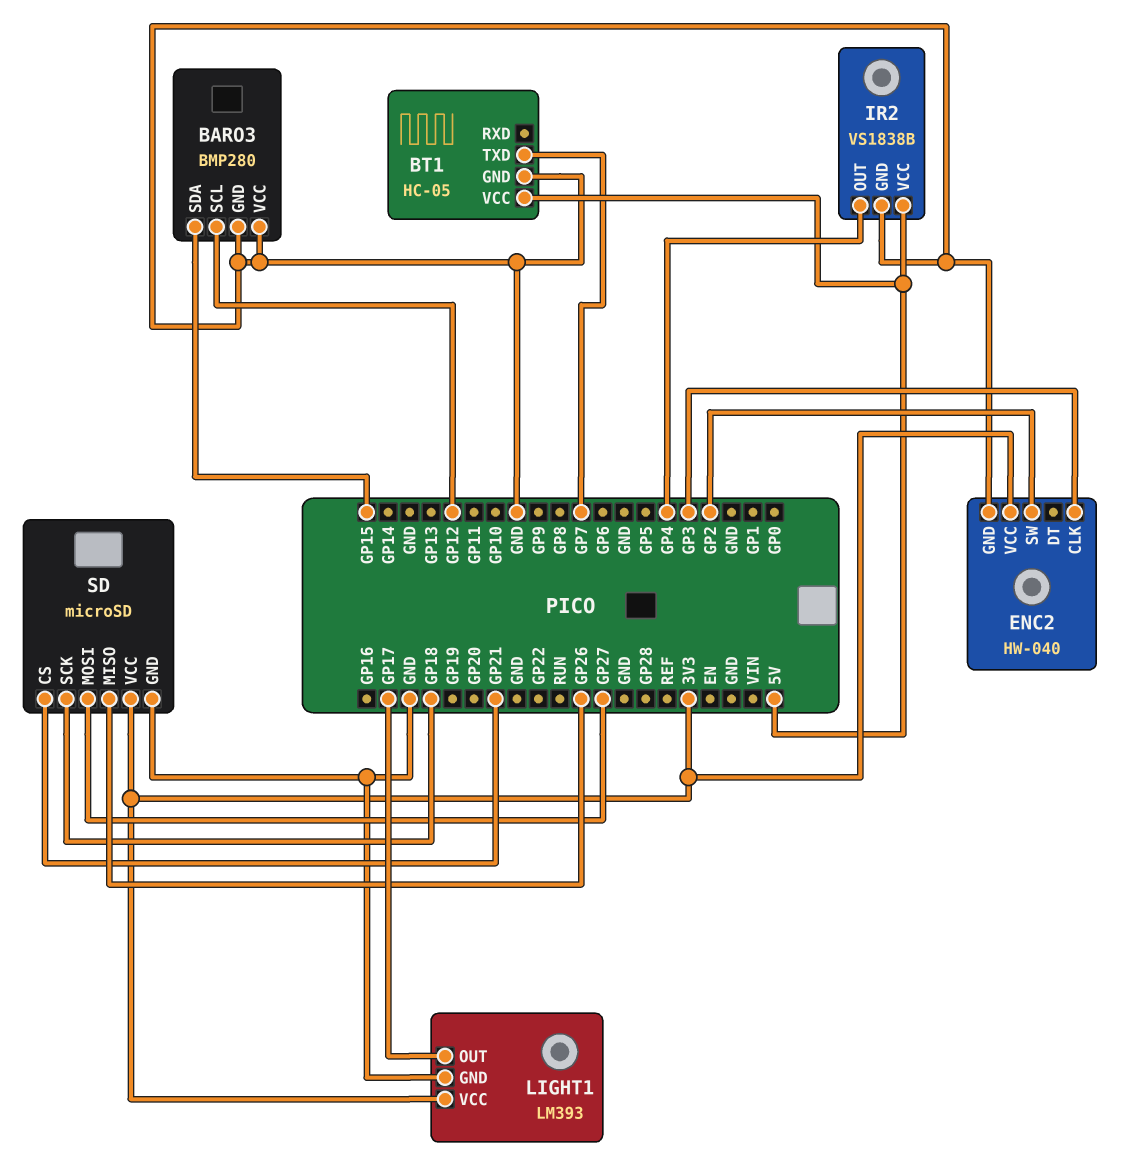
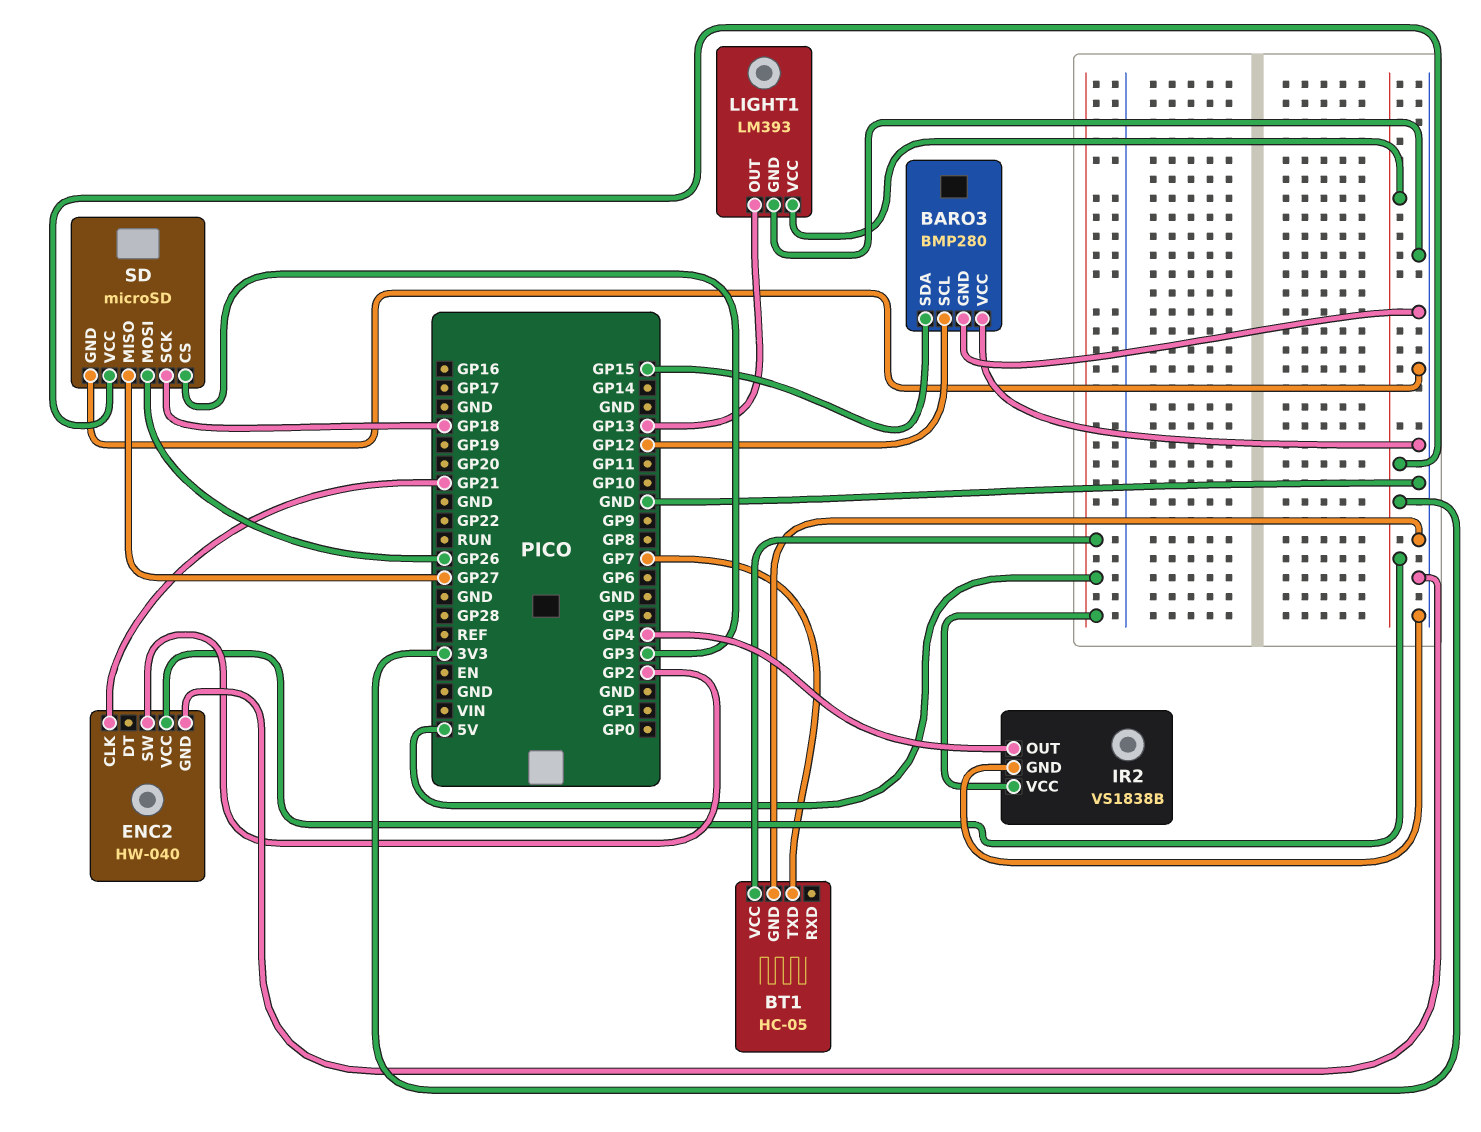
ENC2 pin CLK: GP3 -> GP21
LIGHT1 pin OUT: GP17 -> GP13
SD pin CS: GP21 -> GP3
SD pin MISO: GP26 -> GP27
SD pin MOSI: GP27 -> GP26

